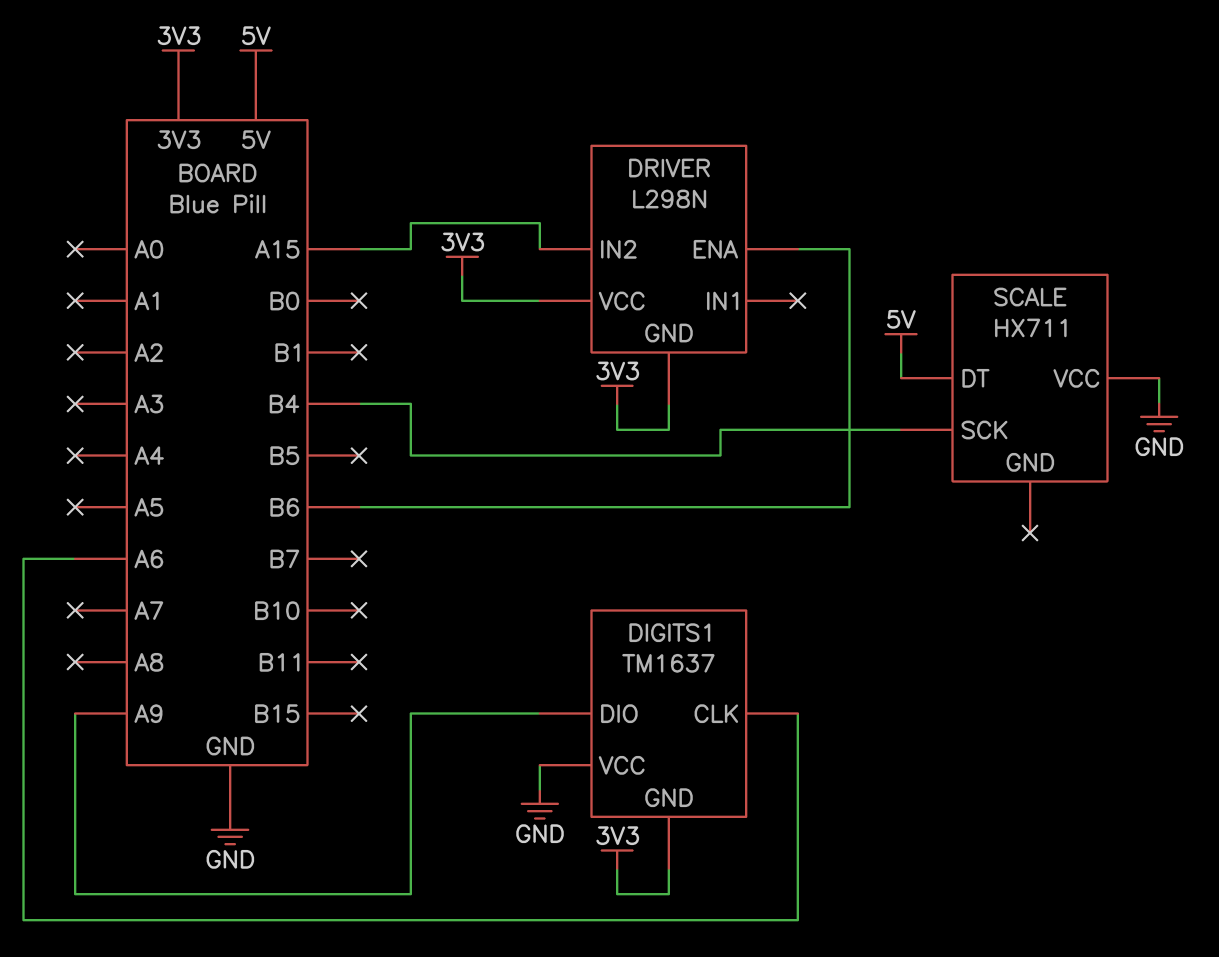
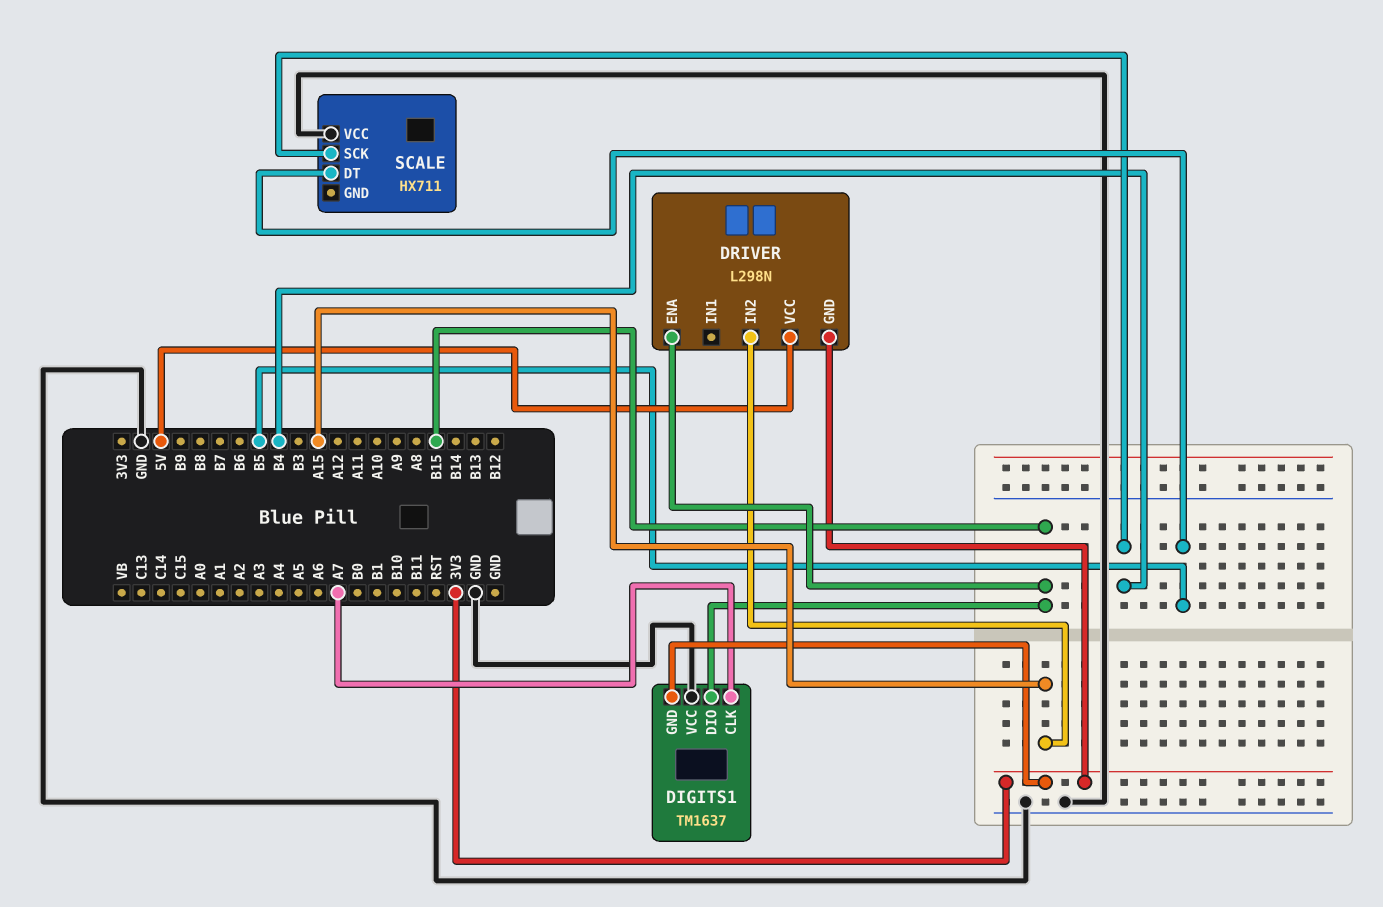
DIGITS1 pin CLK: A6 -> A7
DIGITS1 pin DIO: A9 -> B15
DRIVER pin ENA: B6 -> B15
DRIVER pin VCC: 3V3 -> 5V
SCALE pin DT: 5V -> B5

